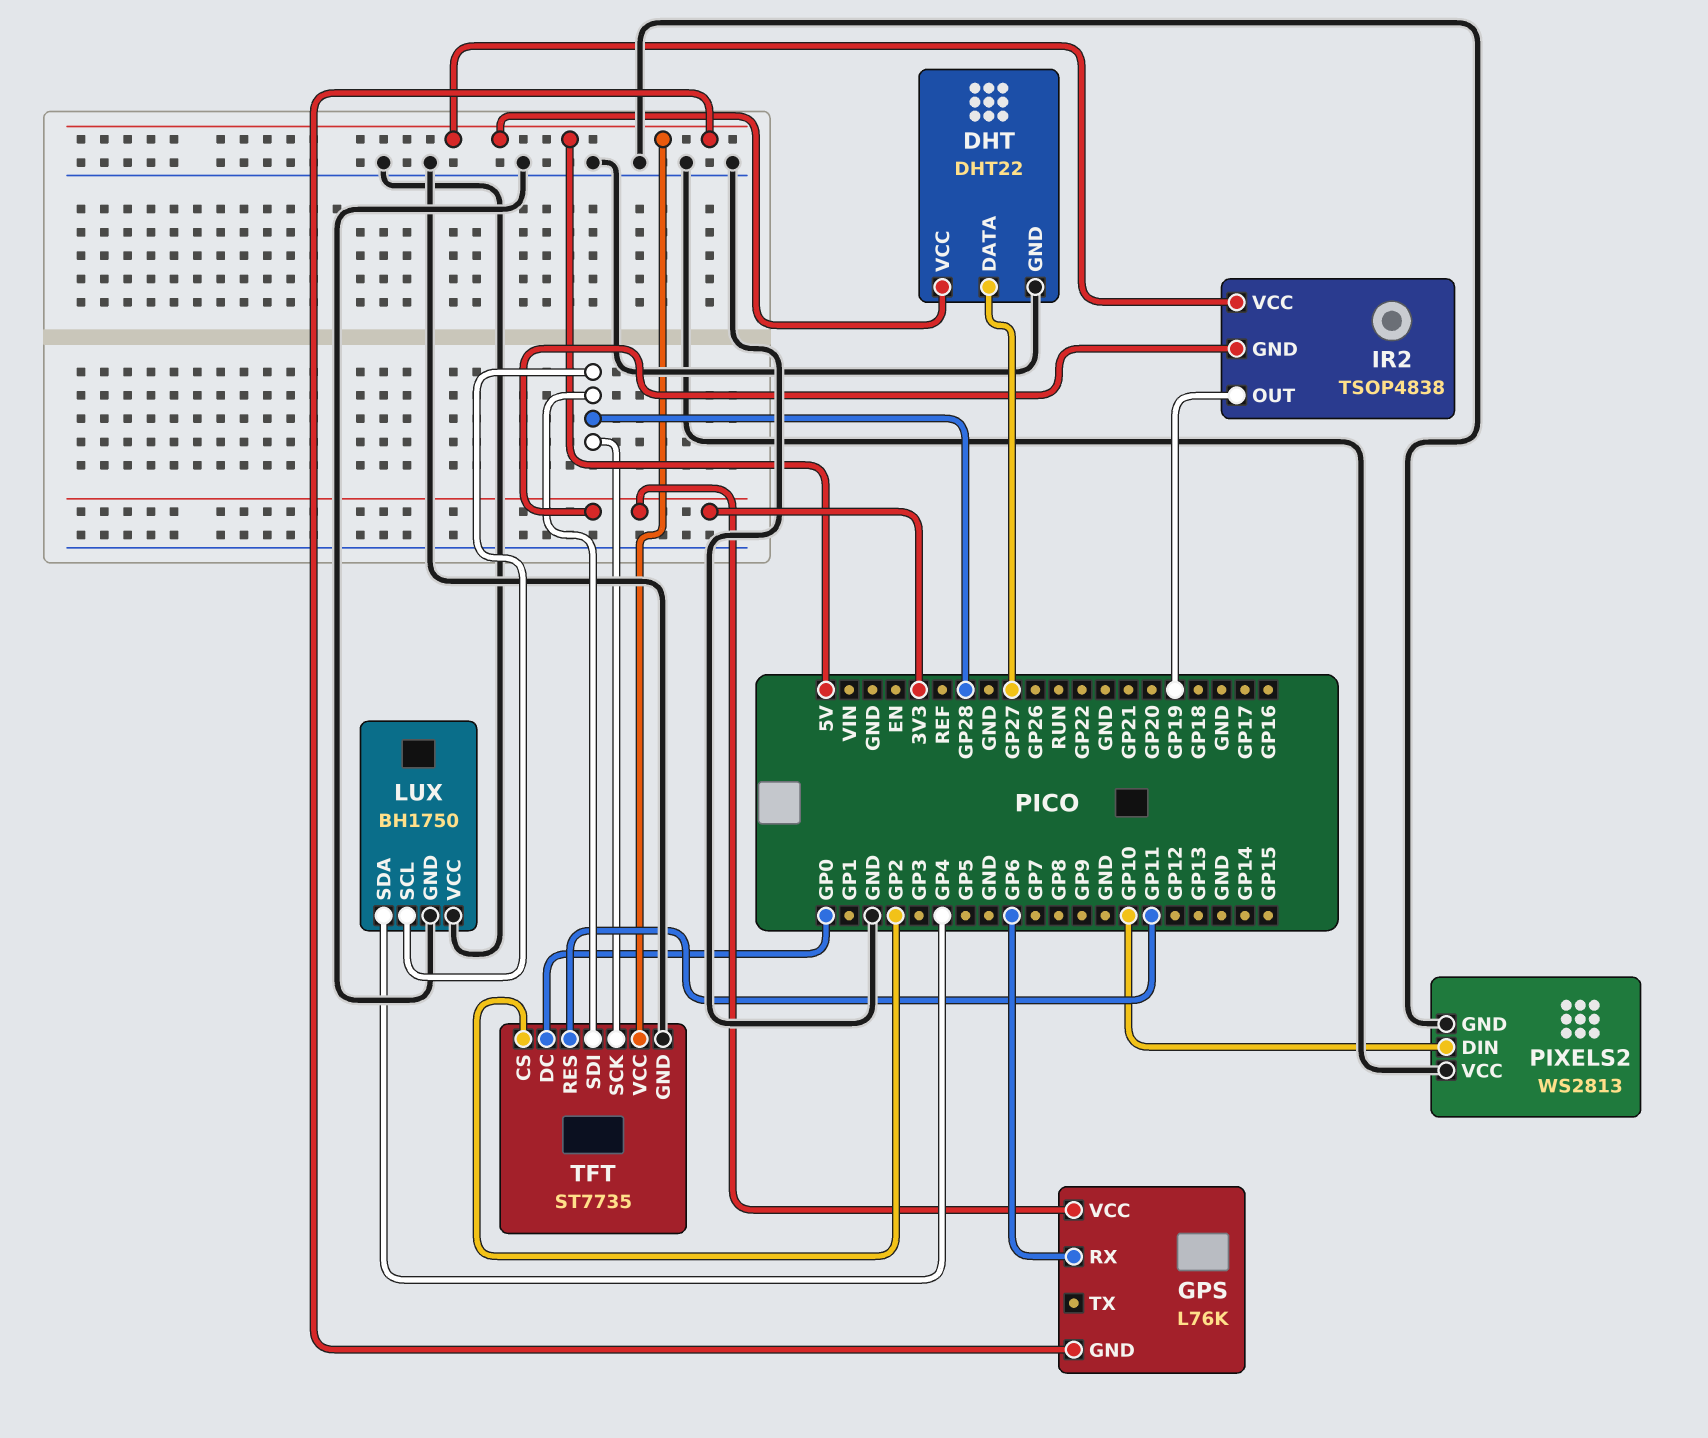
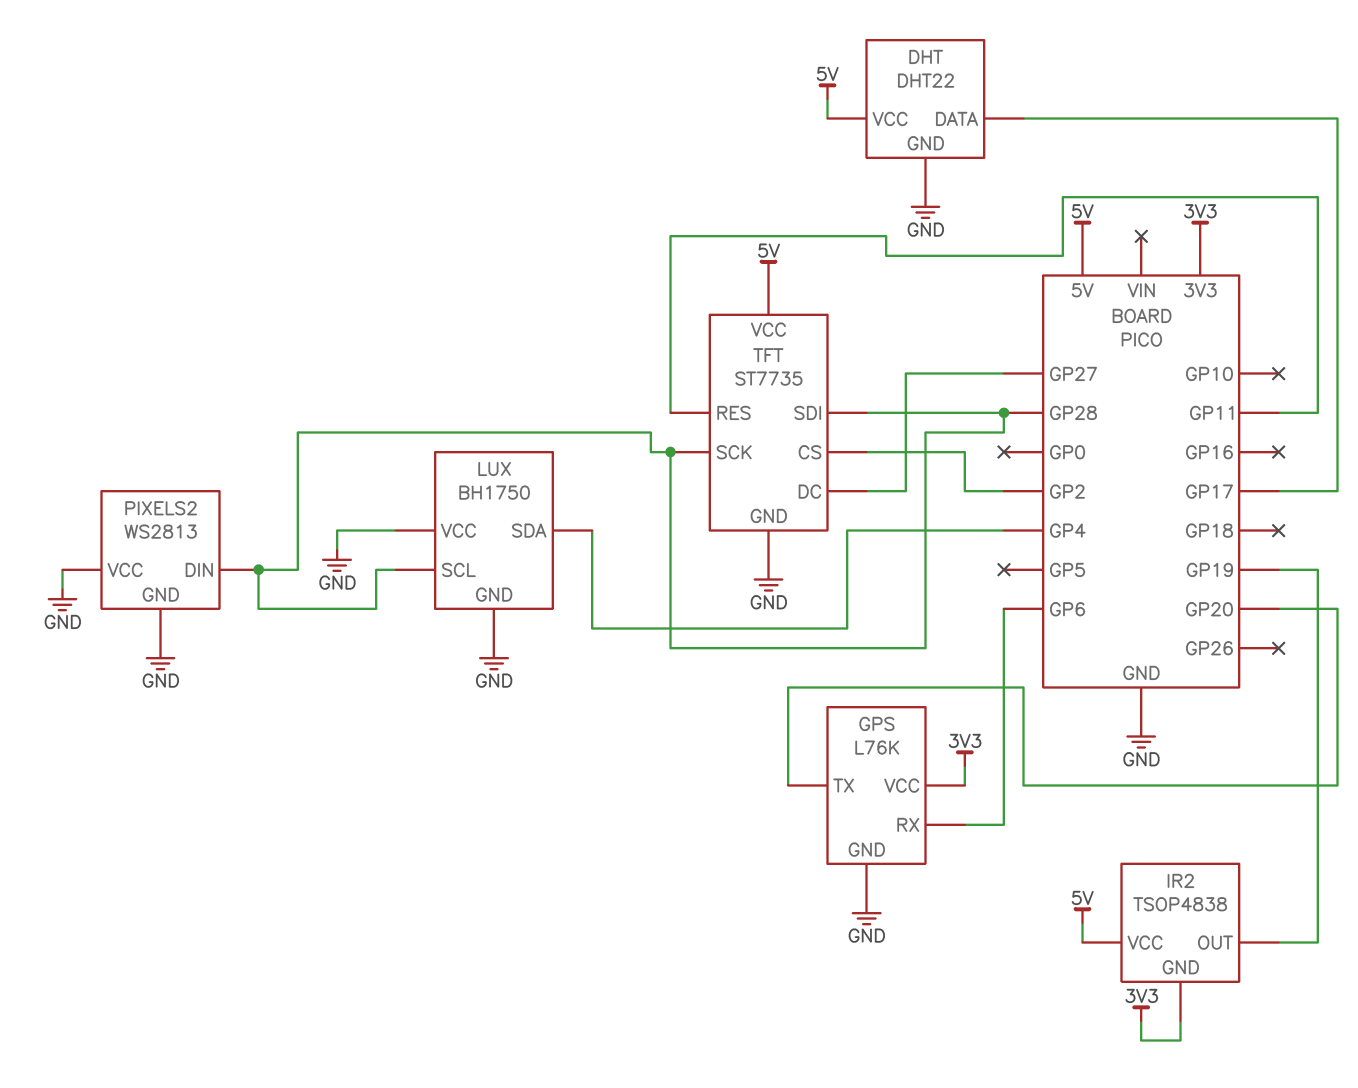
DHT pin DATA: GP27 -> GP17
GPS pin GND: 5V -> GND
GPS pin TX: none -> GP20
PIXELS2 pin DIN: GP10 -> GP28
TFT pin DC: GP0 -> GP27

